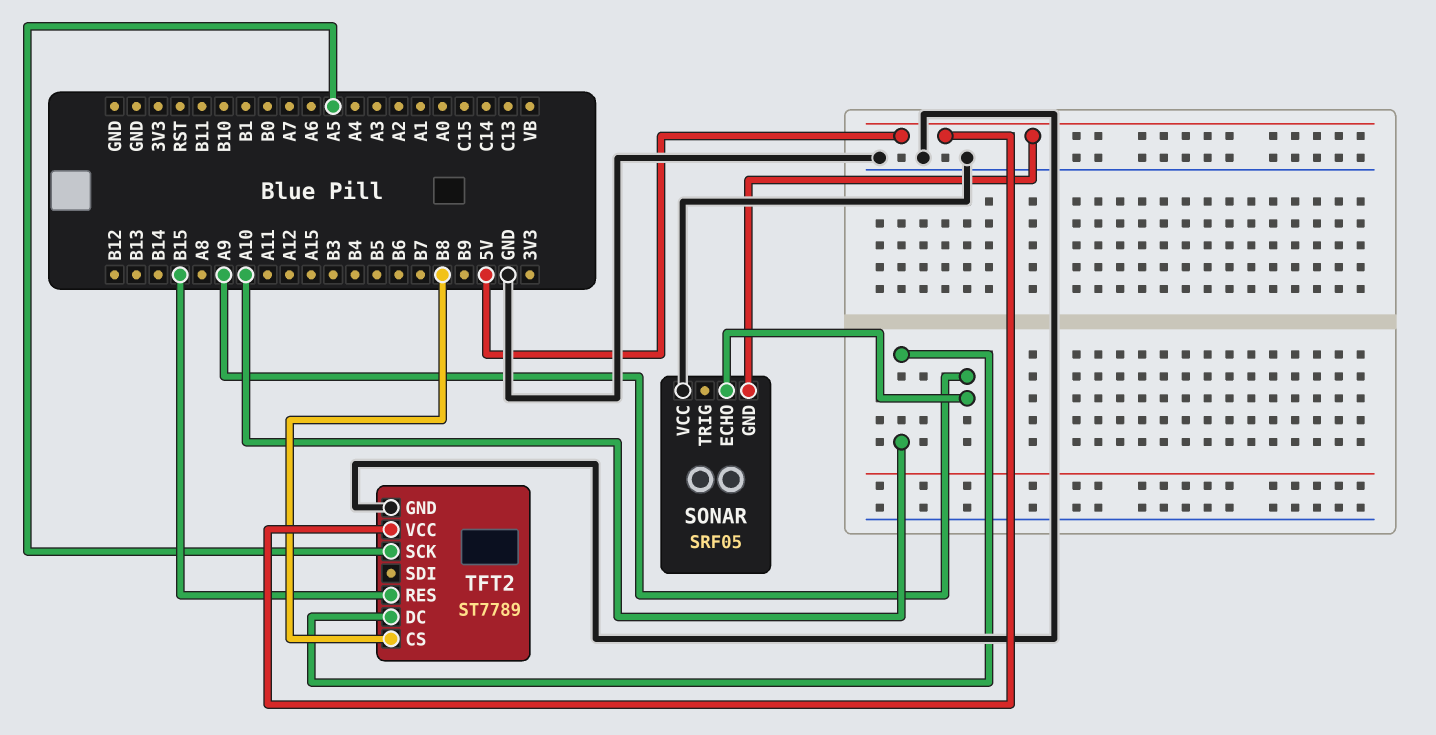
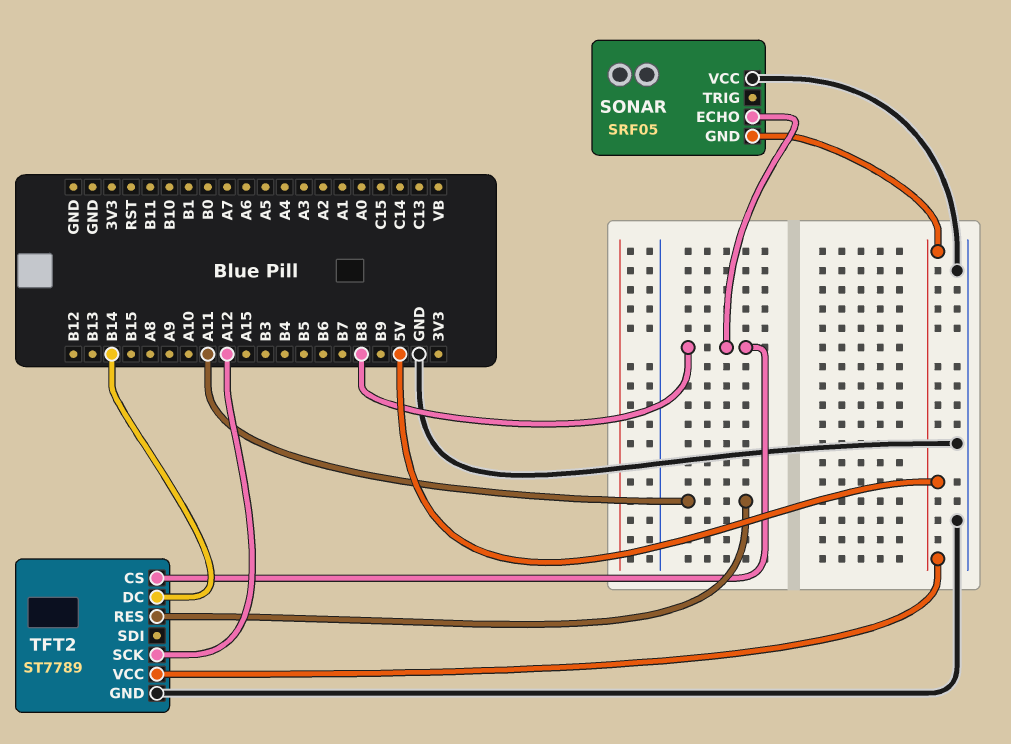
SONAR pin ECHO: A9 -> B8
TFT2 pin DC: A10 -> B14
TFT2 pin RES: B15 -> A11
TFT2 pin SCK: A5 -> A12

